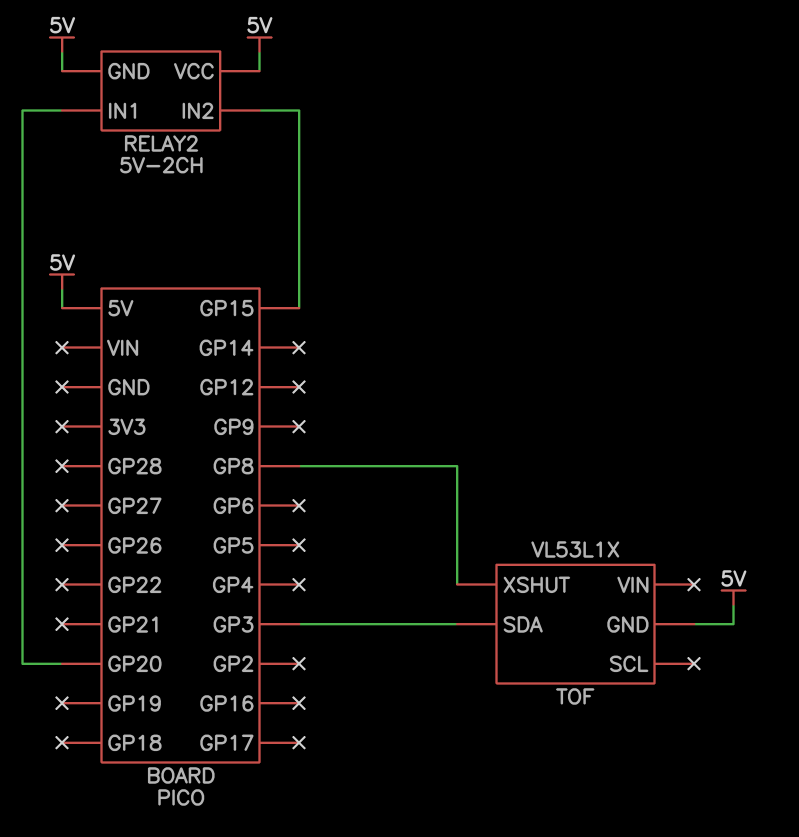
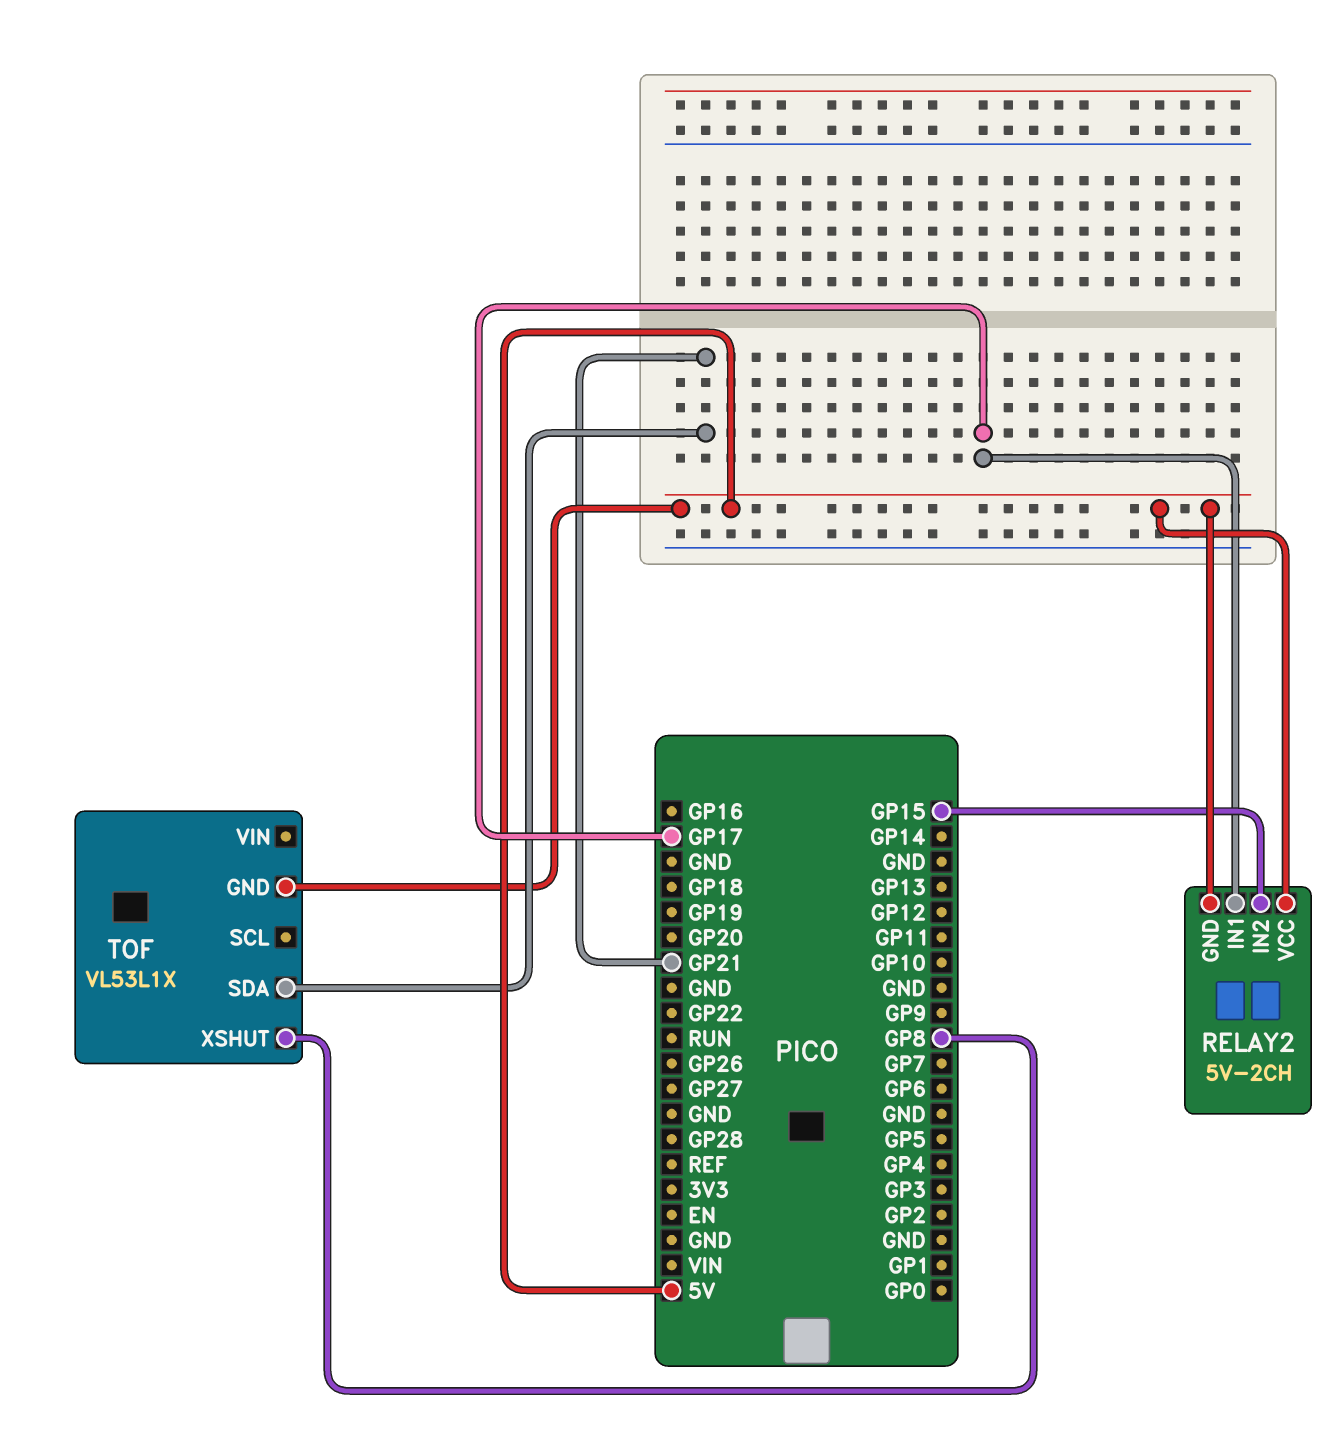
RELAY2 pin IN1: GP20 -> GP17
TOF pin SDA: GP3 -> GP21

